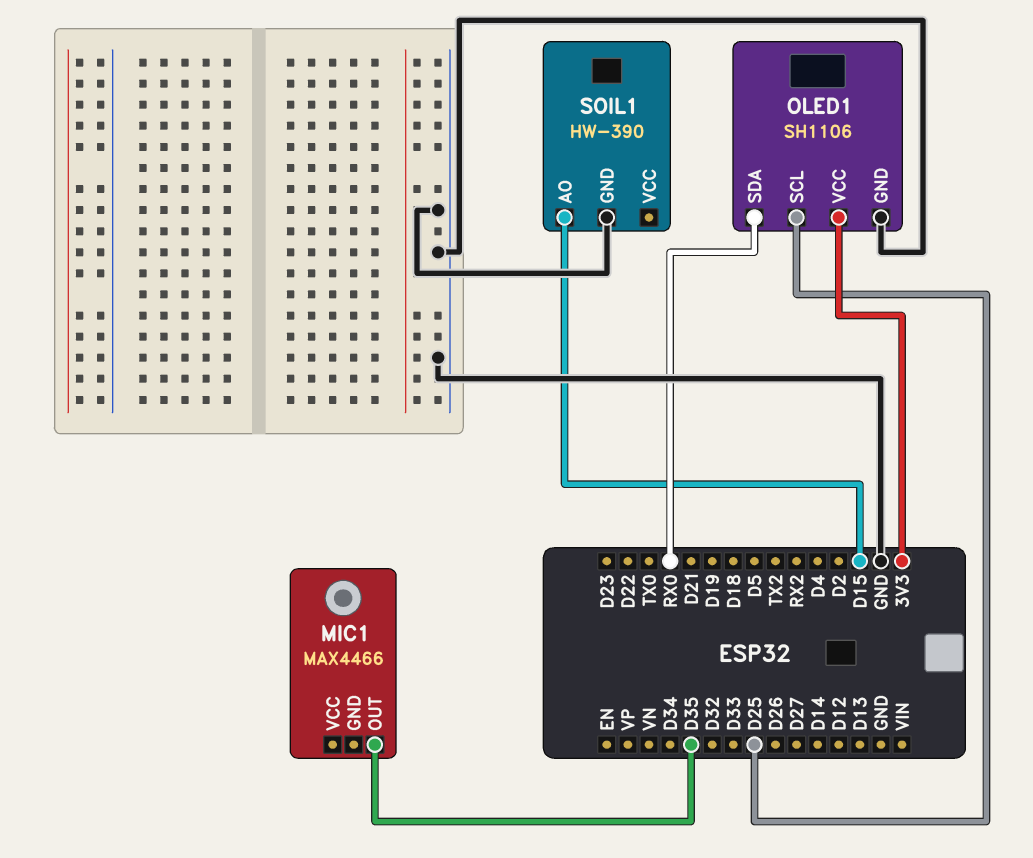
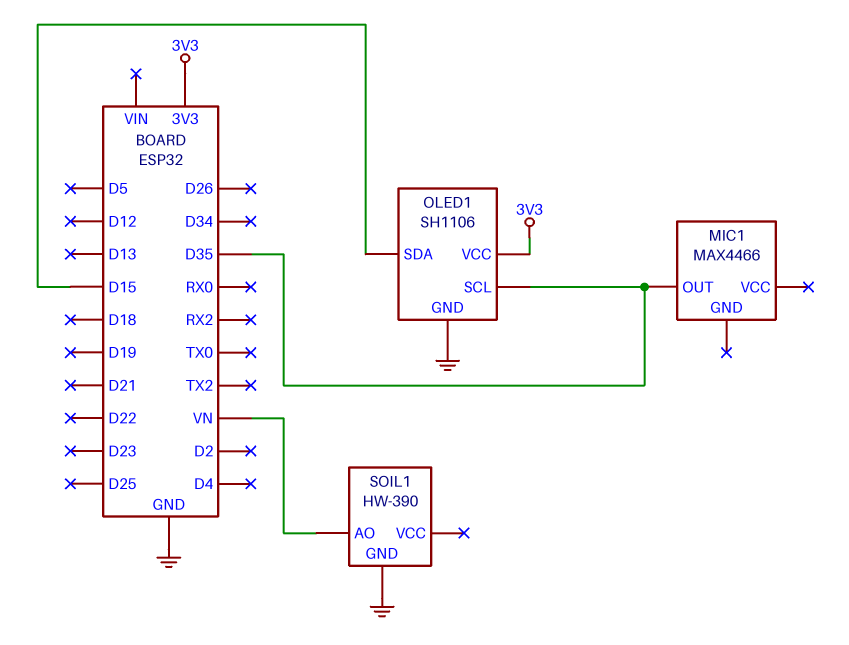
OLED1 pin SCL: D25 -> D35
OLED1 pin SDA: RX0 -> D15
SOIL1 pin AO: D15 -> VN

